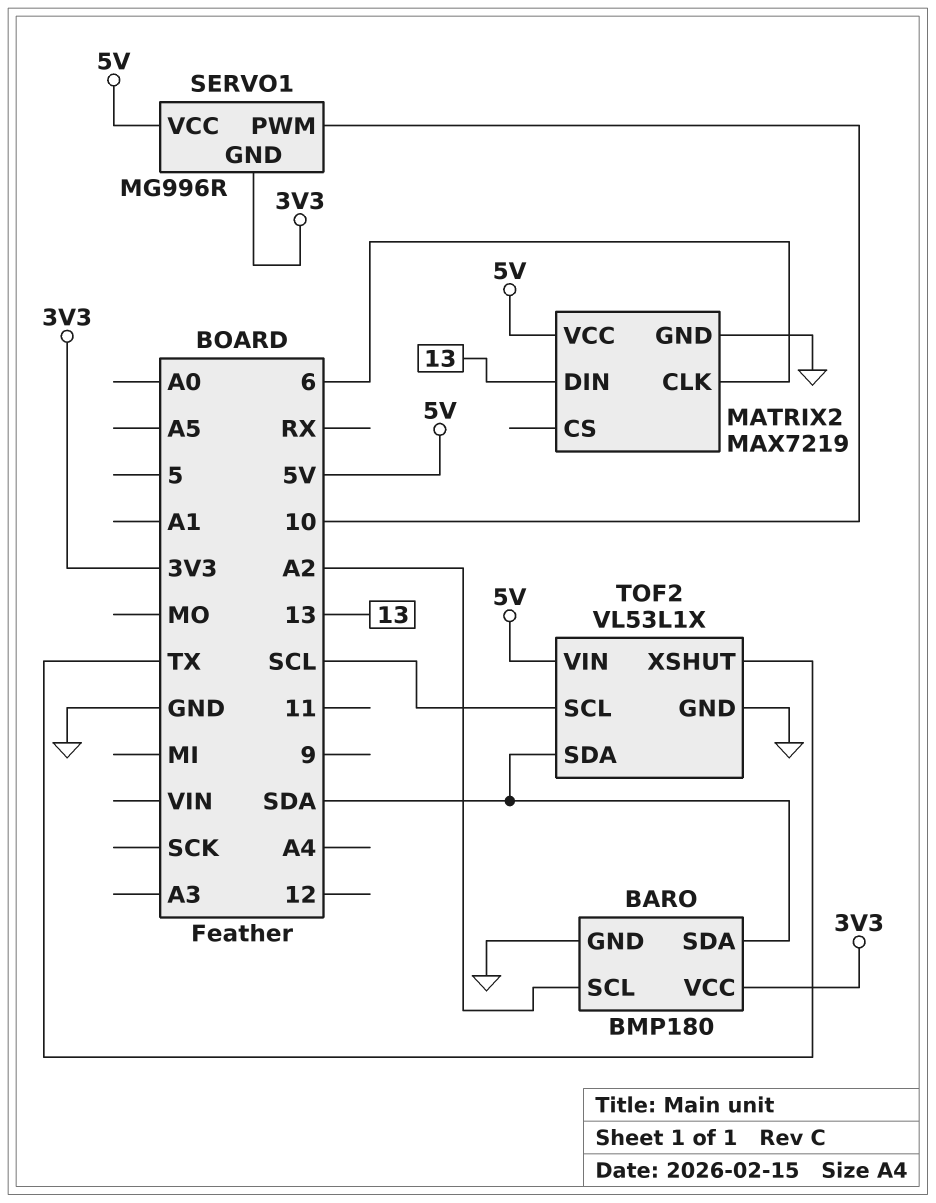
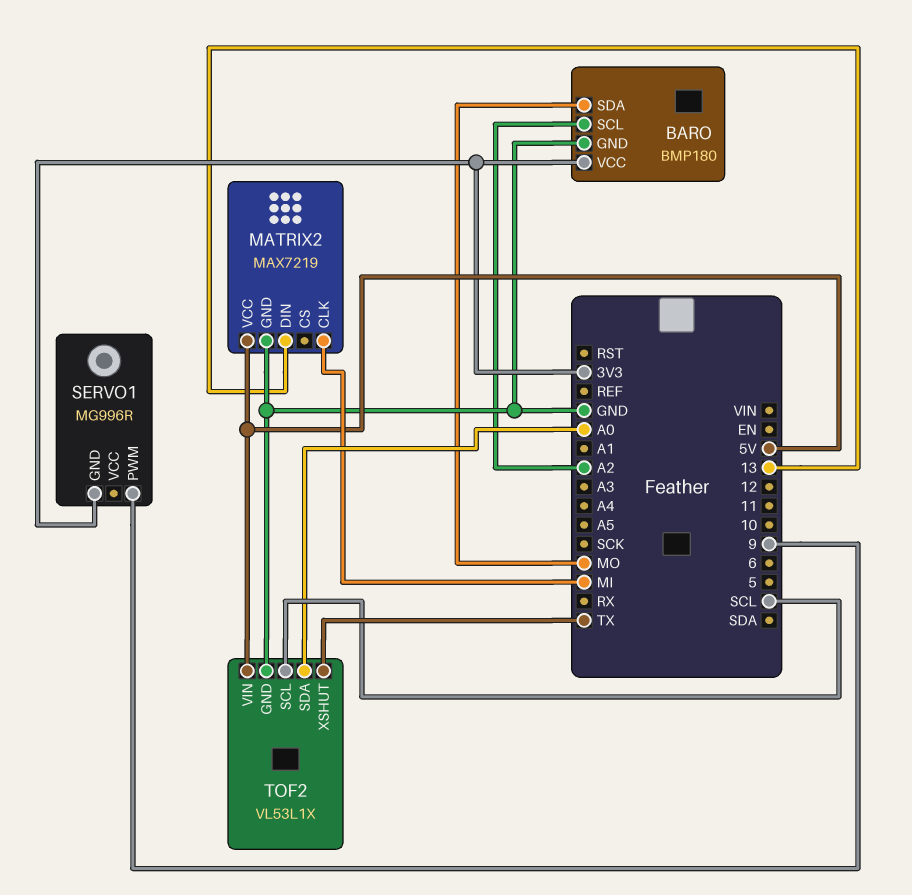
BARO pin SDA: SDA -> MO
MATRIX2 pin CLK: 6 -> MI
SERVO1 pin PWM: 10 -> 9
SERVO1 pin VCC: 5V -> none
TOF2 pin SDA: SDA -> A0

